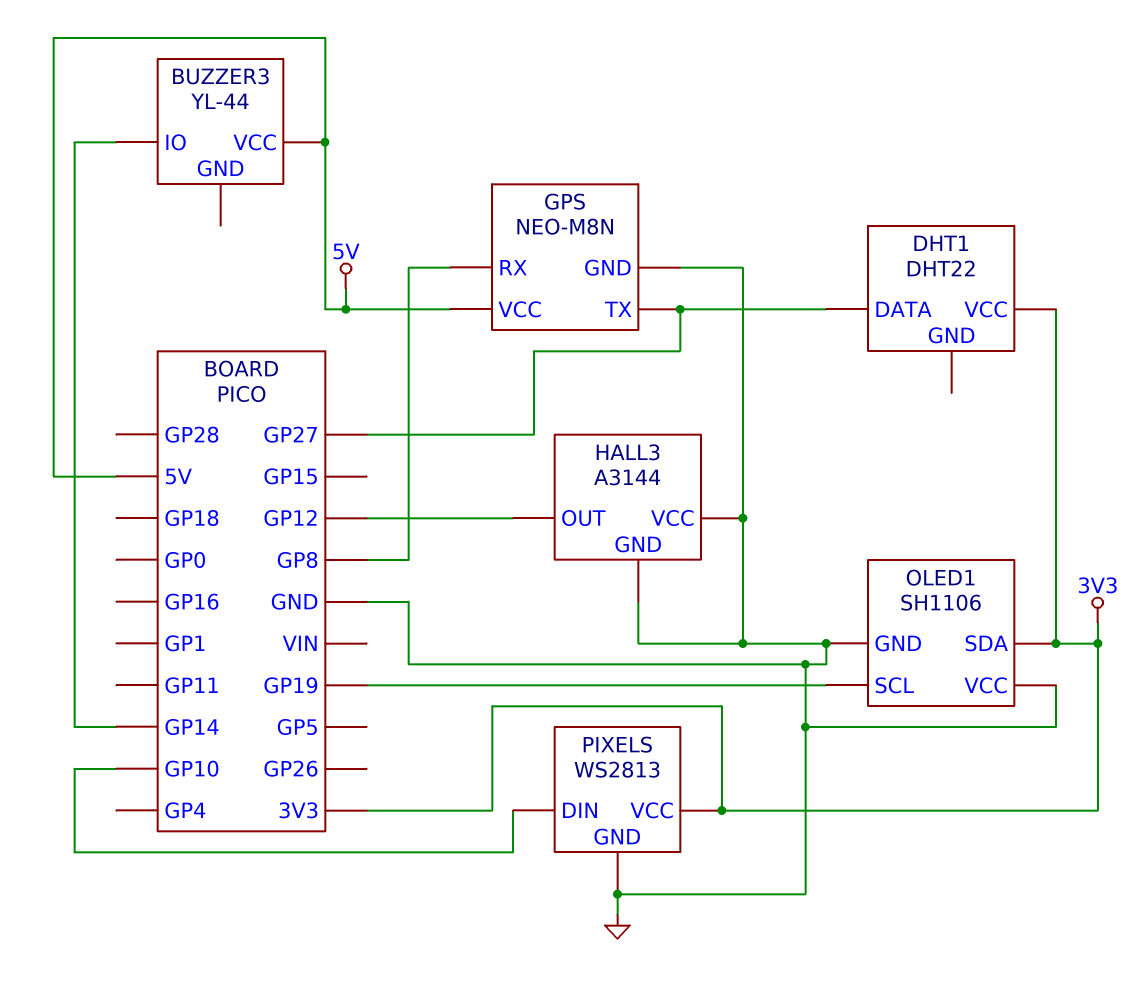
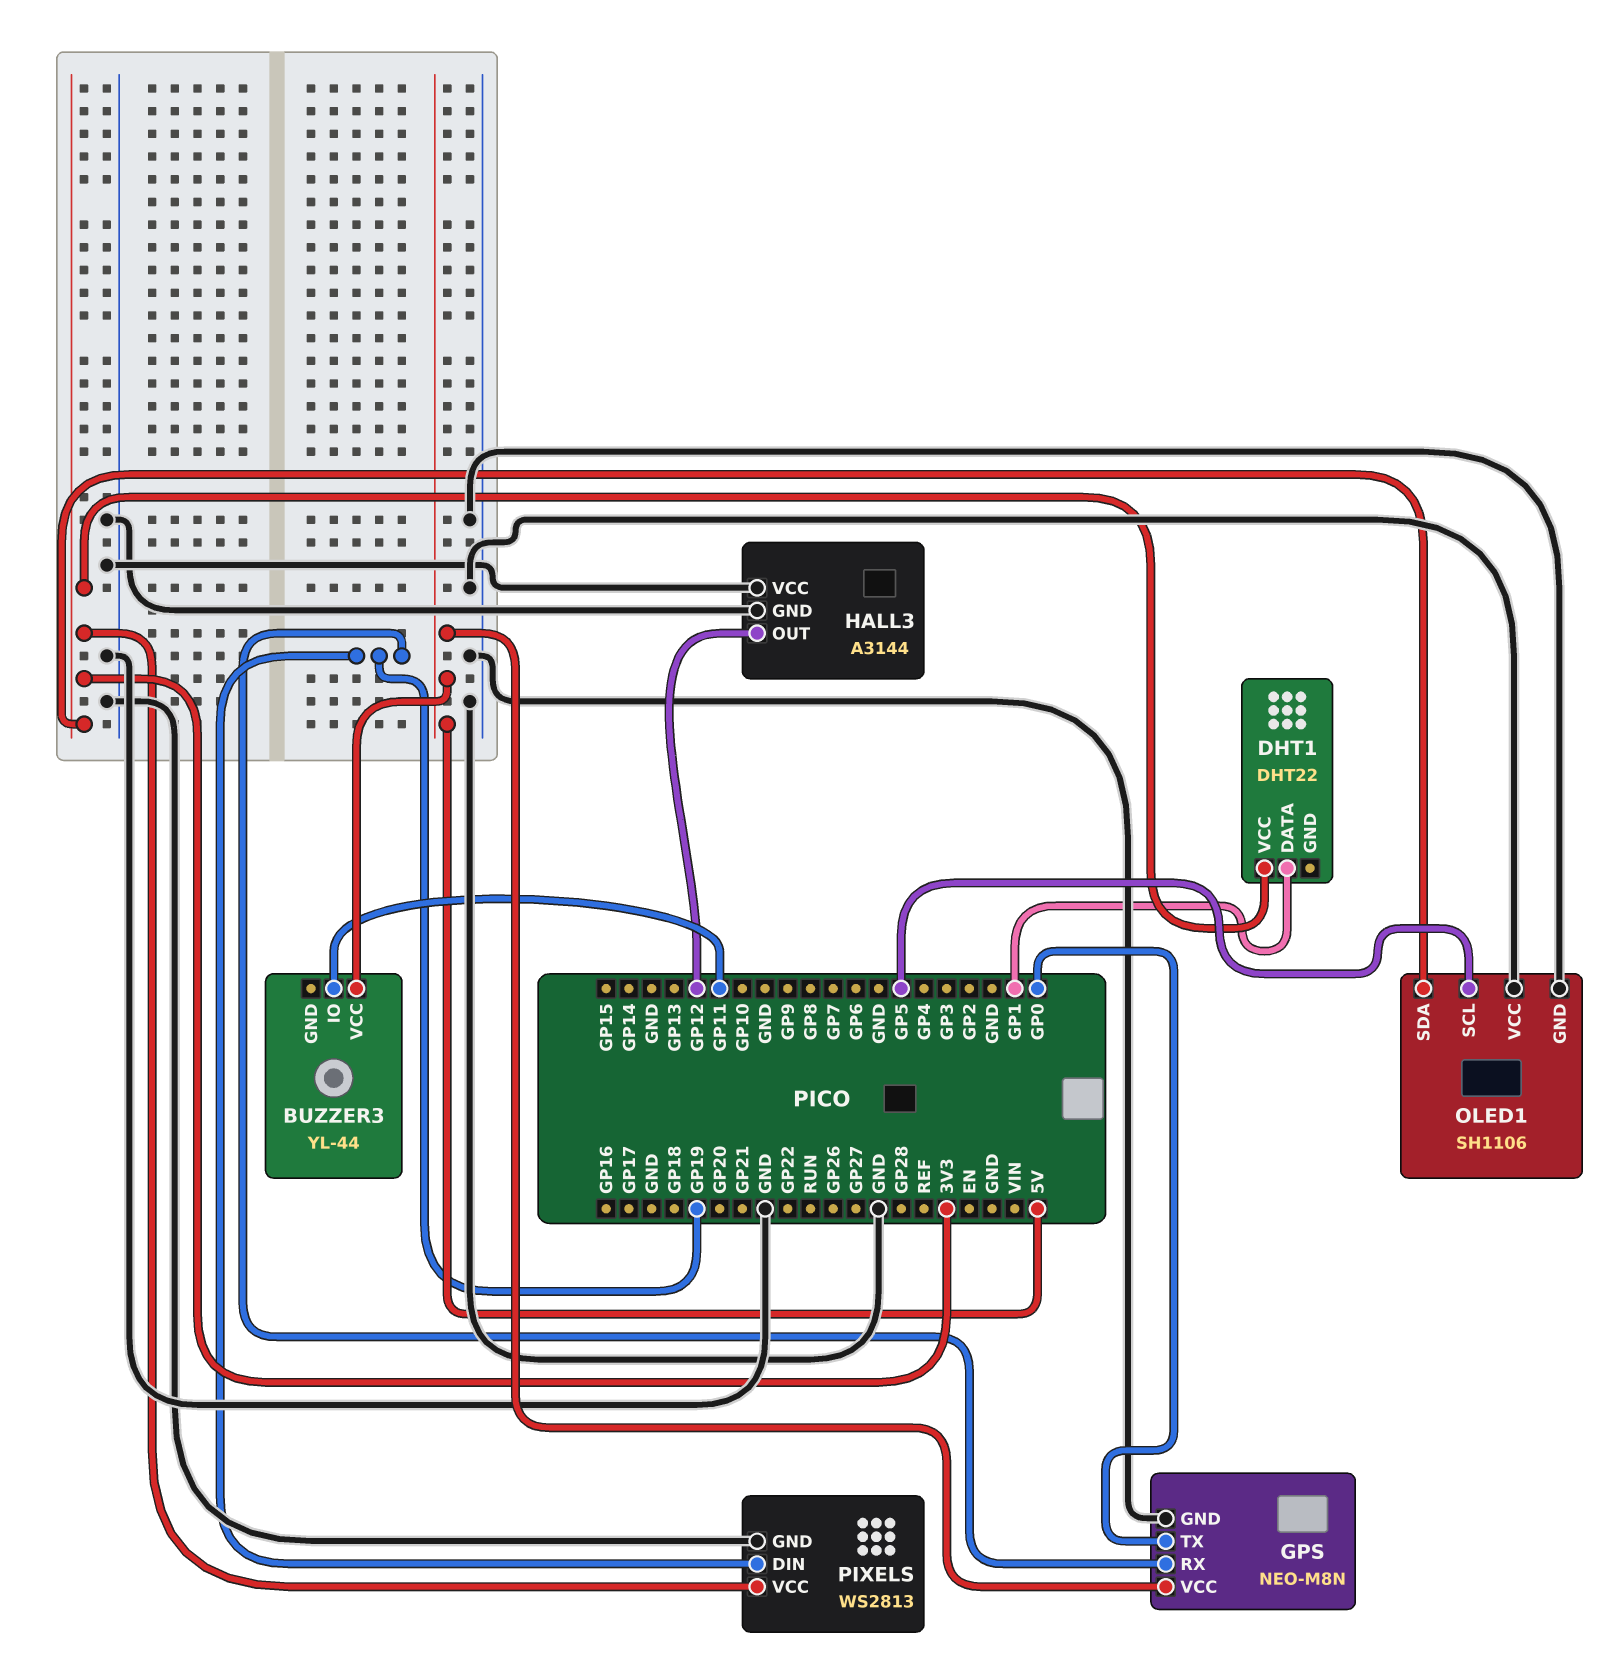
BUZZER3 pin IO: GP14 -> GP11
DHT1 pin DATA: GP27 -> GP1
GPS pin RX: GP8 -> GP19
GPS pin TX: GP27 -> GP0
OLED1 pin SCL: GP19 -> GP5
PIXELS pin DIN: GP10 -> GP19

